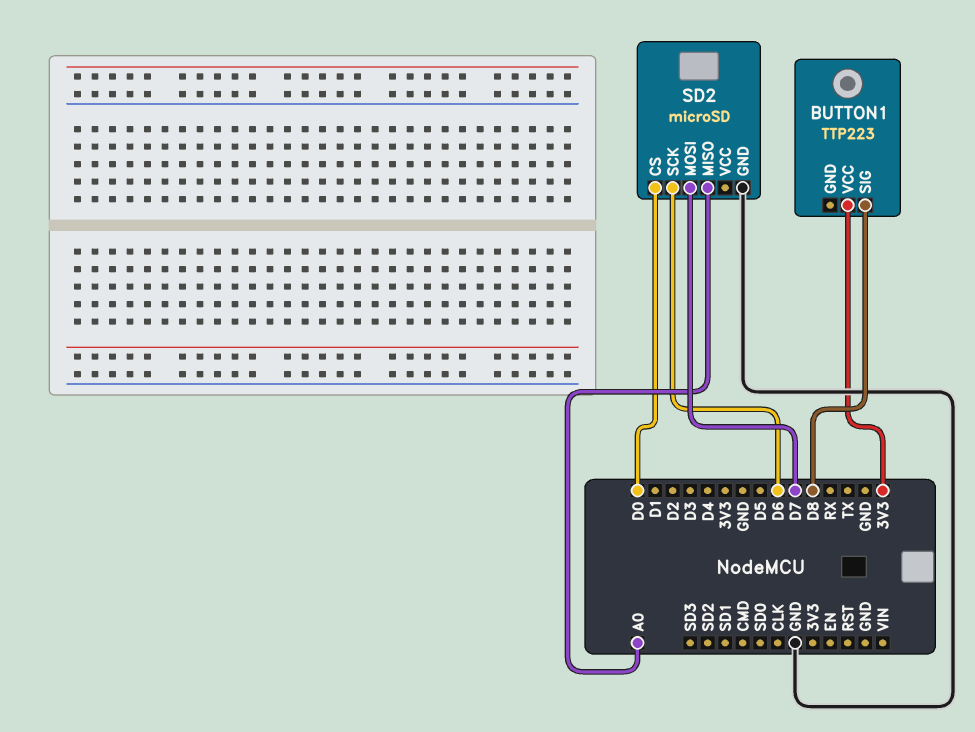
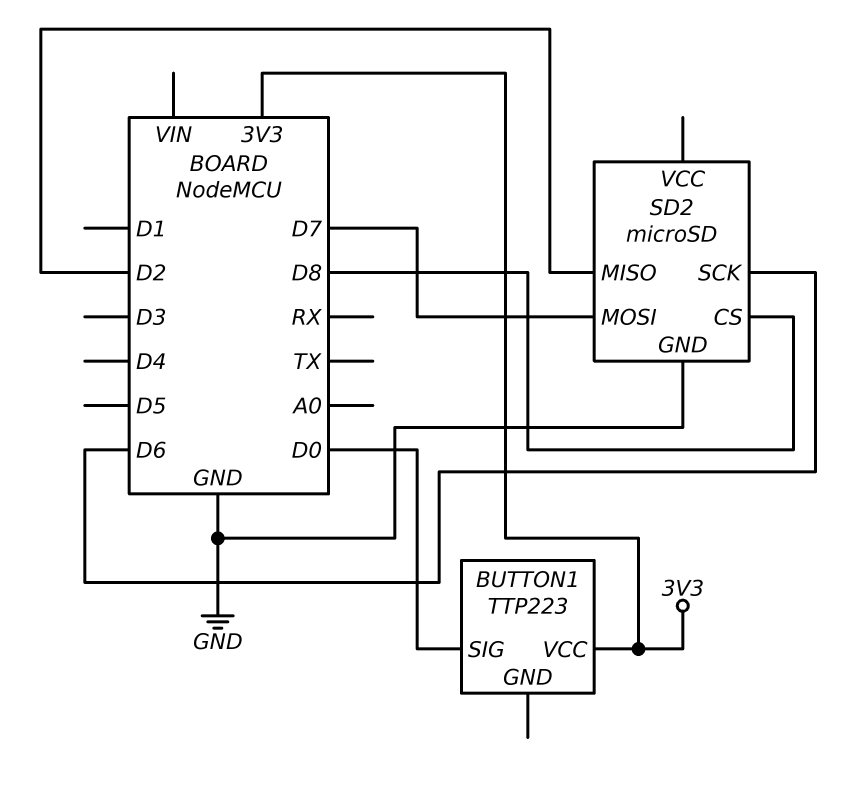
BUTTON1 pin SIG: D8 -> D0
SD2 pin CS: D0 -> D8
SD2 pin MISO: A0 -> D2

